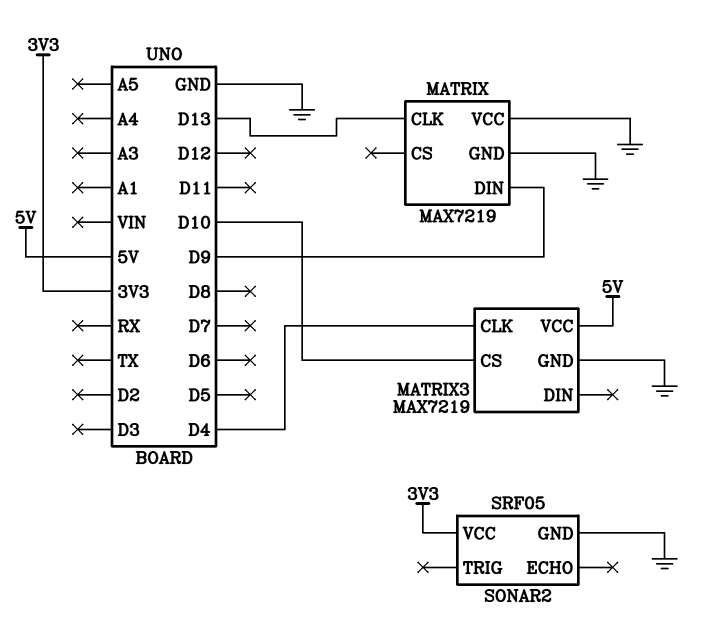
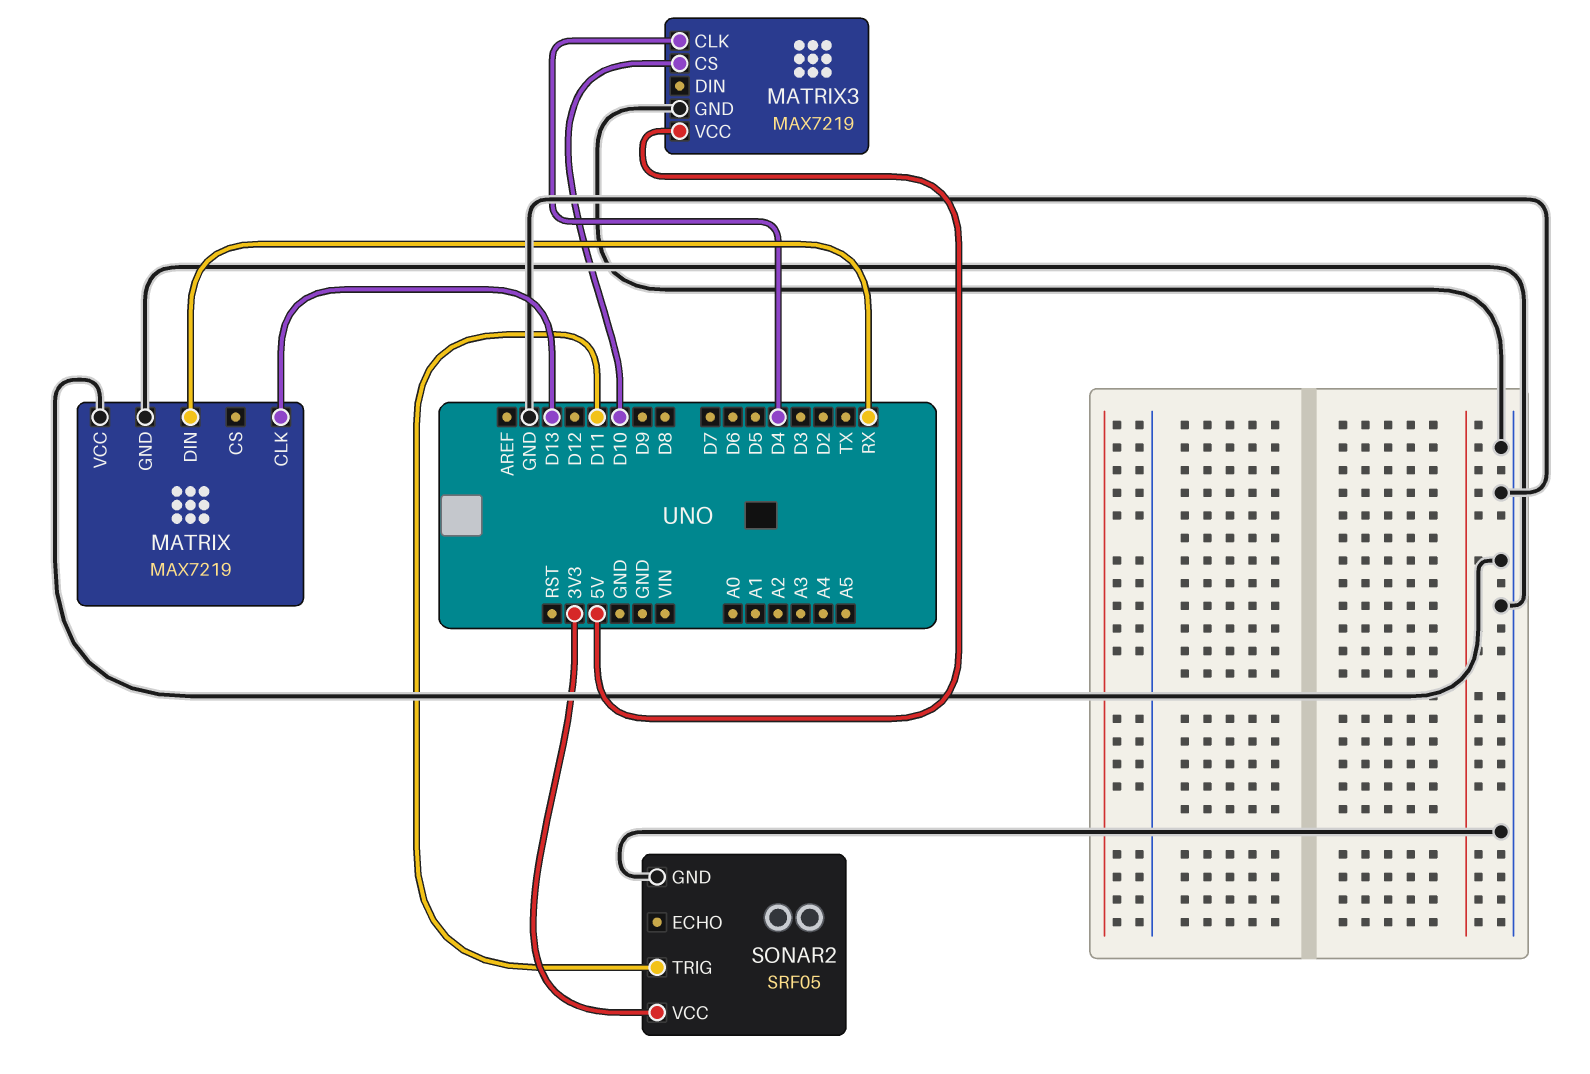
MATRIX pin DIN: D9 -> RX
SONAR2 pin TRIG: none -> D11

